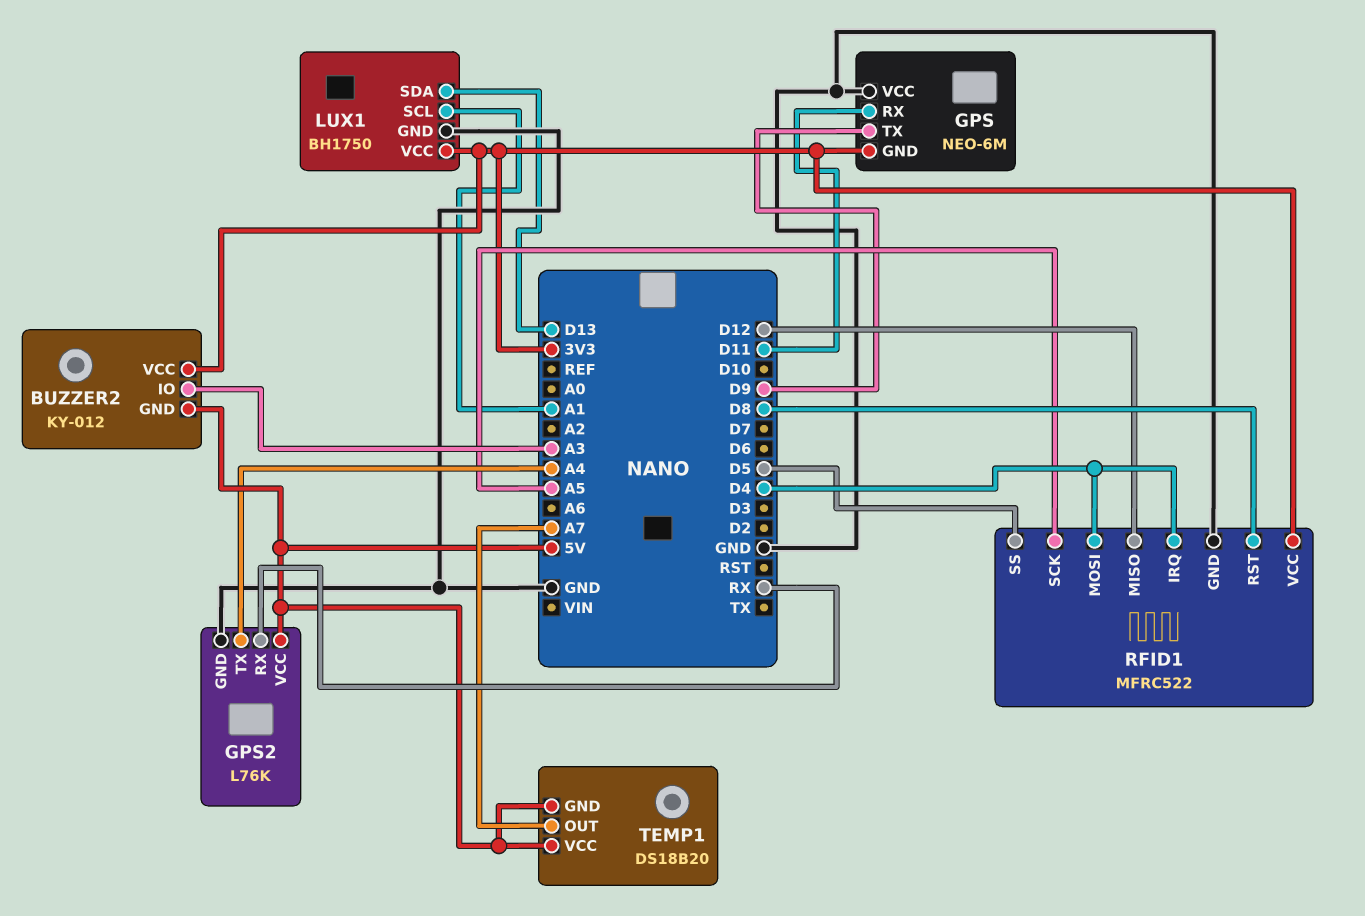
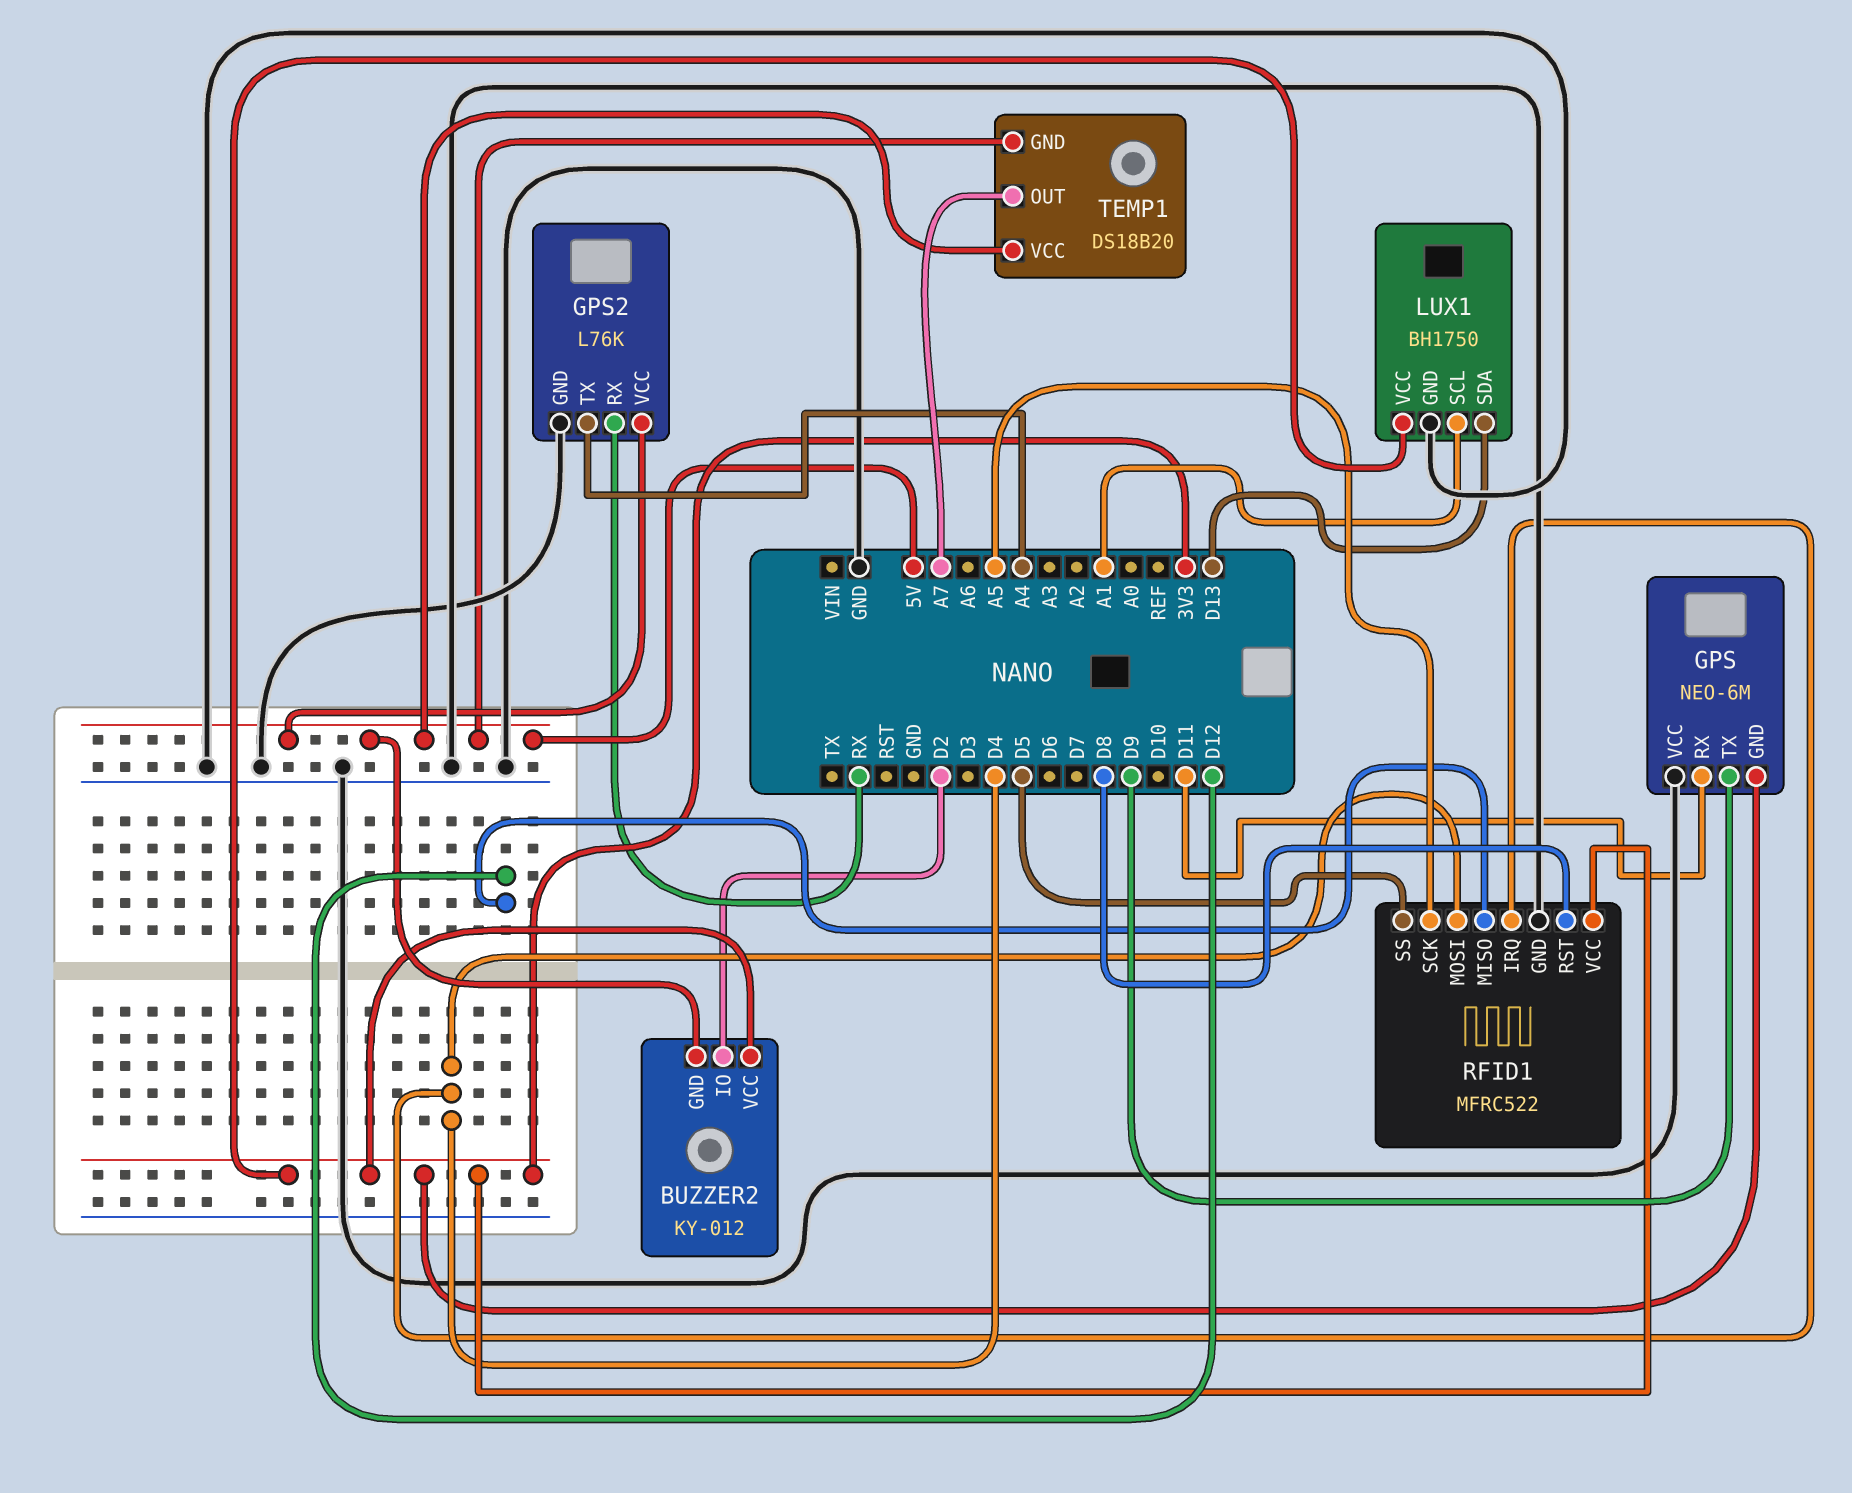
BUZZER2 pin IO: A3 -> D2

